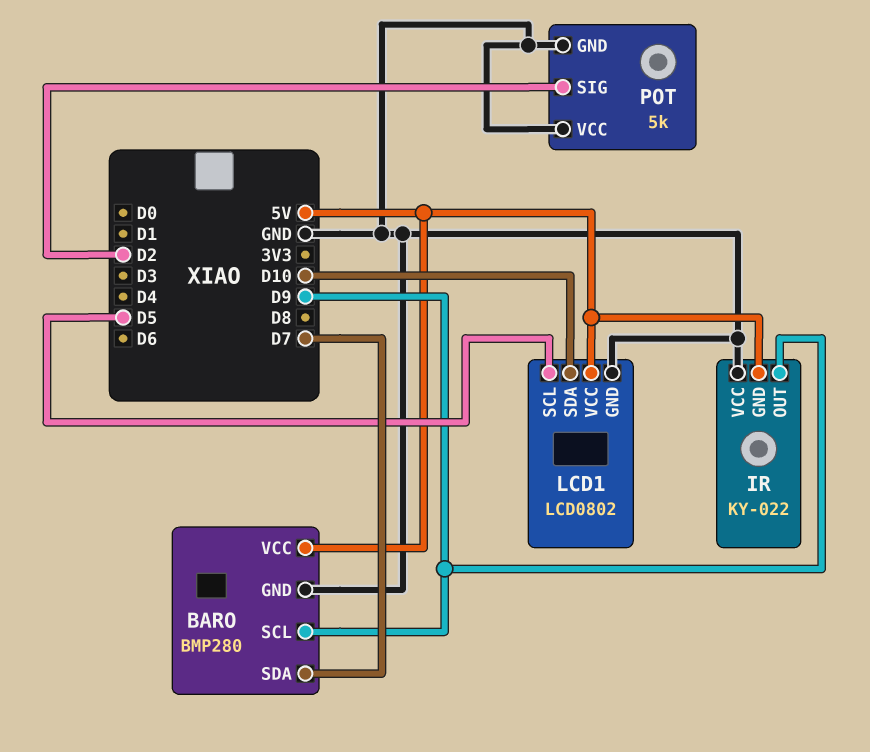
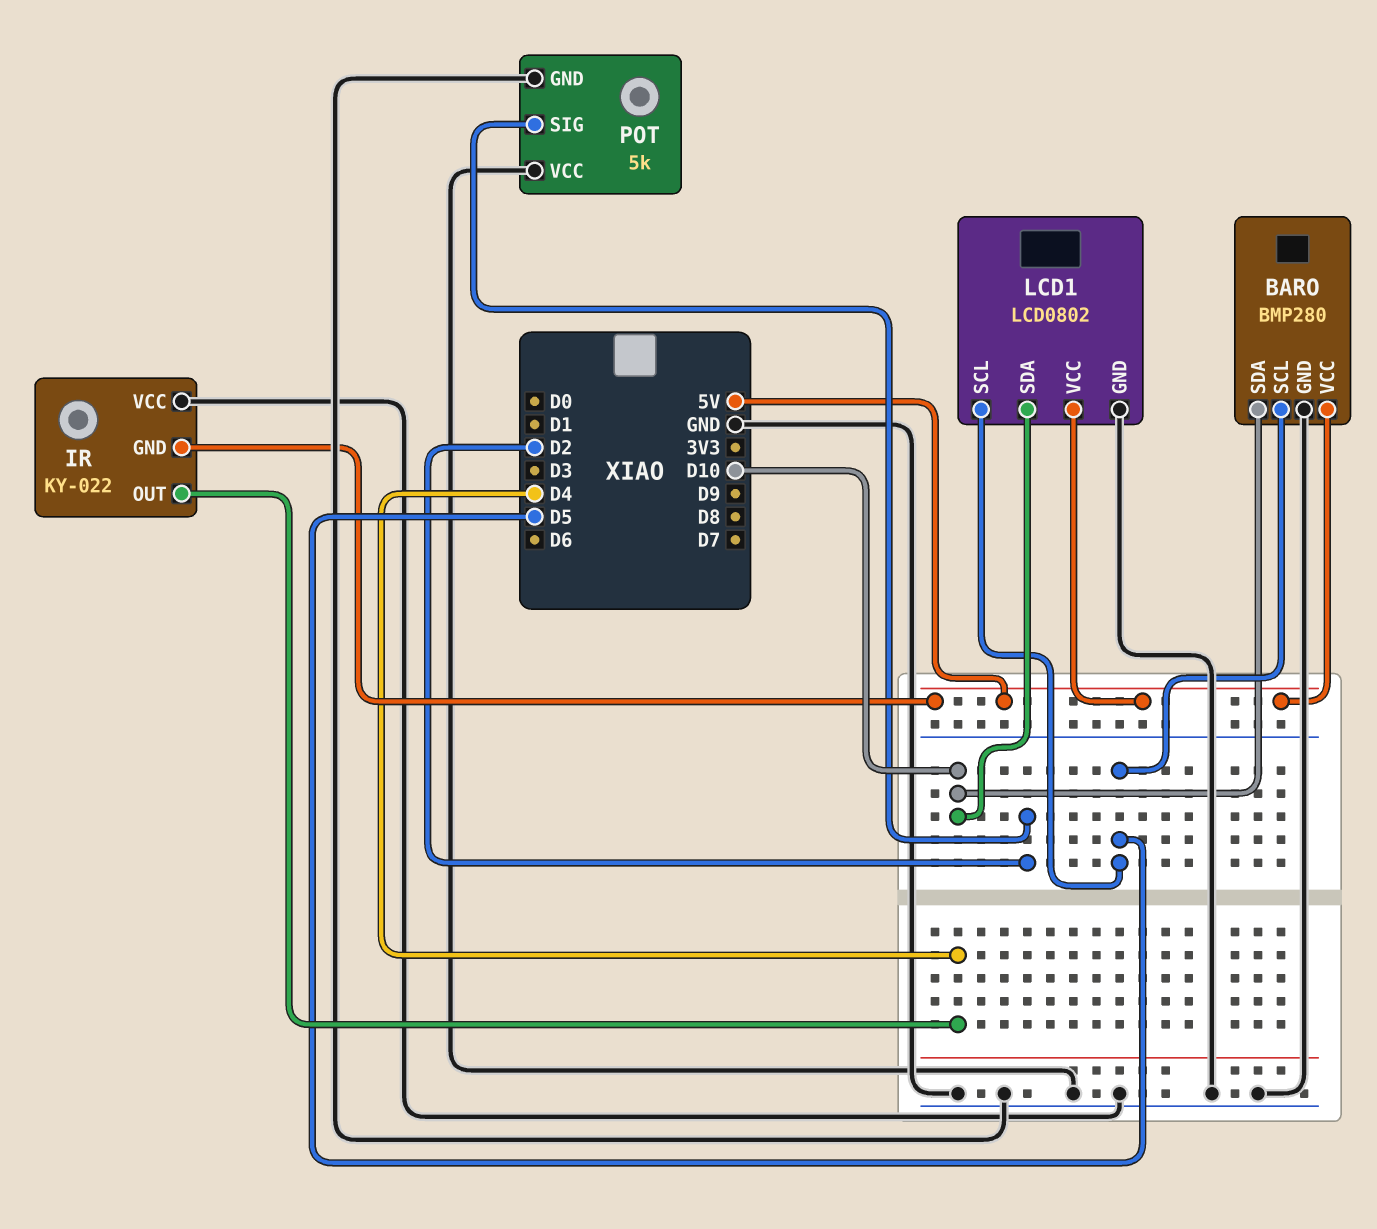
BARO pin SCL: D9 -> D5
BARO pin SDA: D7 -> D10
IR pin OUT: D9 -> D4

